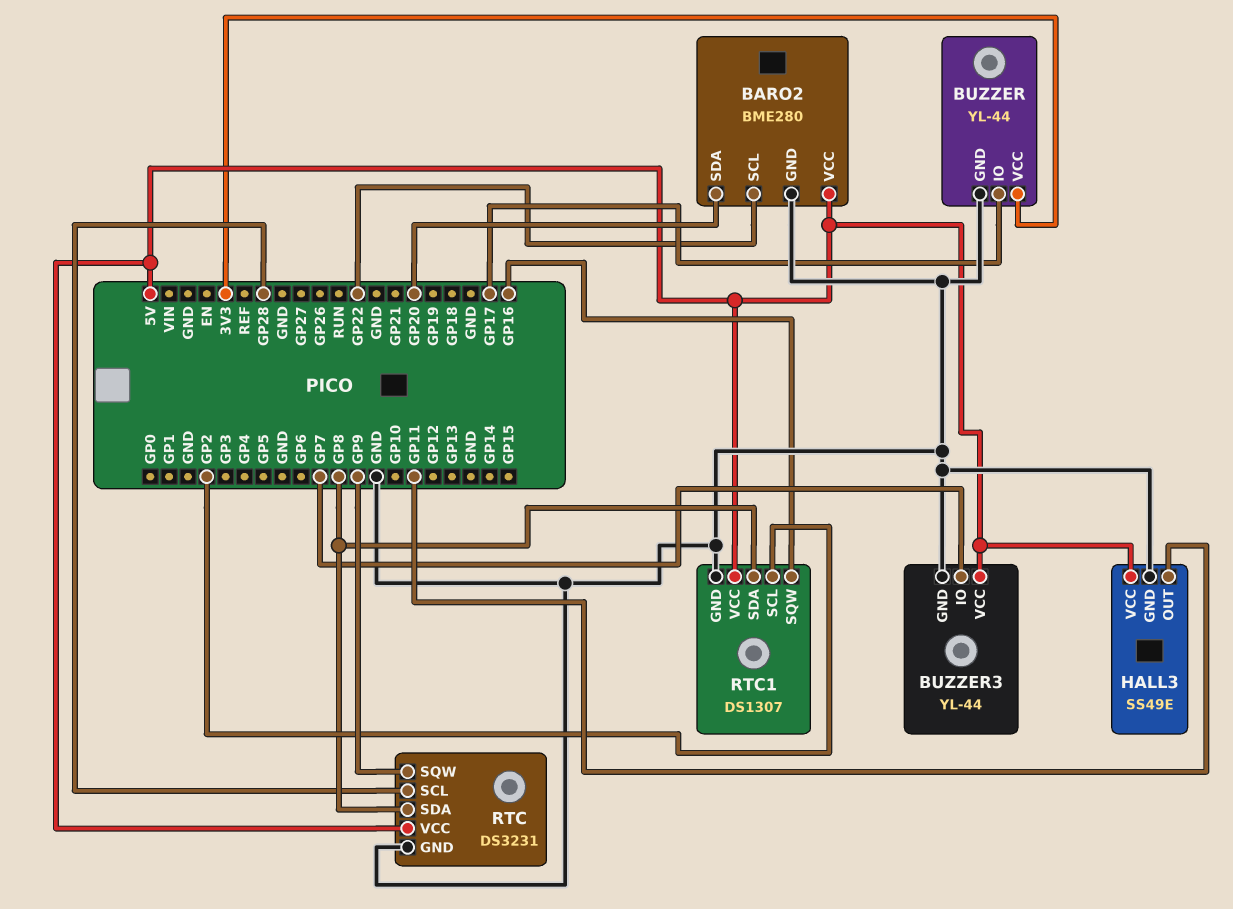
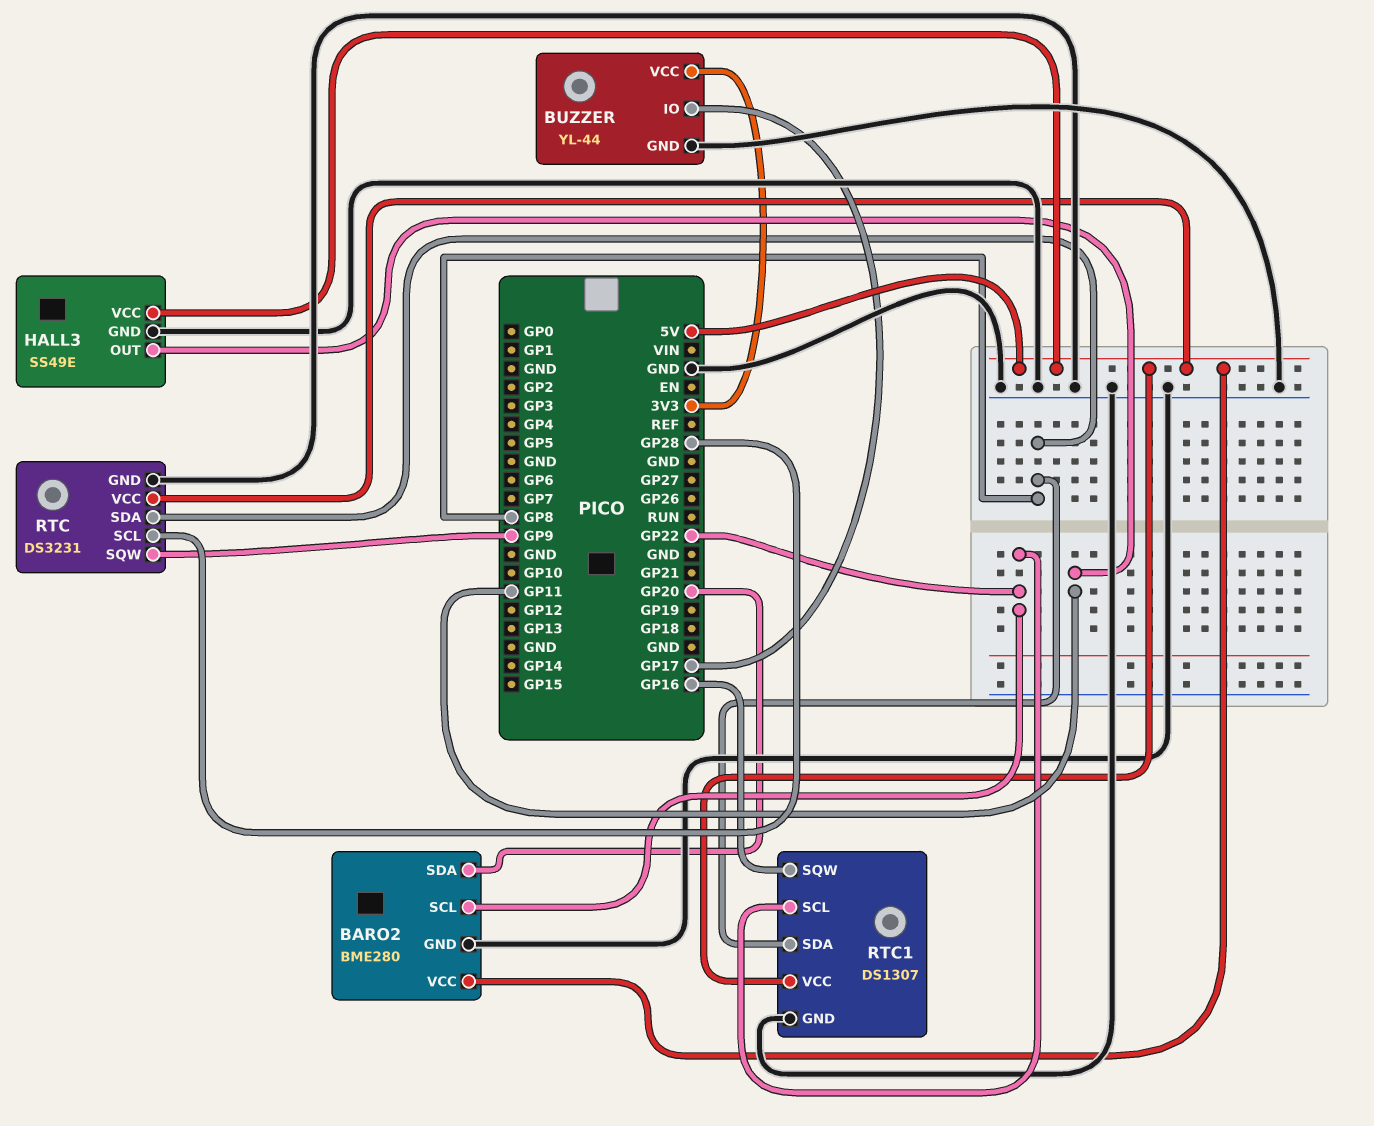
BUZZER3: YL-44 -> none
BUZZER3 pin GND: GND -> none
BUZZER3 pin IO: GP7 -> none
BUZZER3 pin VCC: 5V -> none
RTC1 pin SCL: GP2 -> GP22

